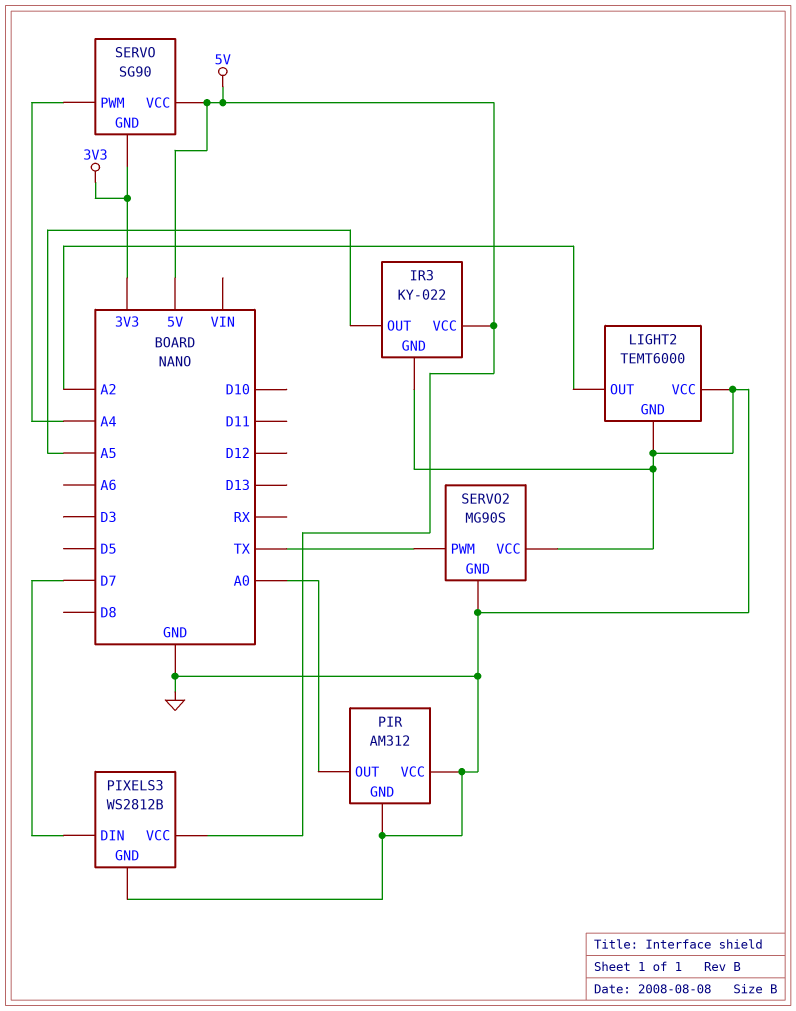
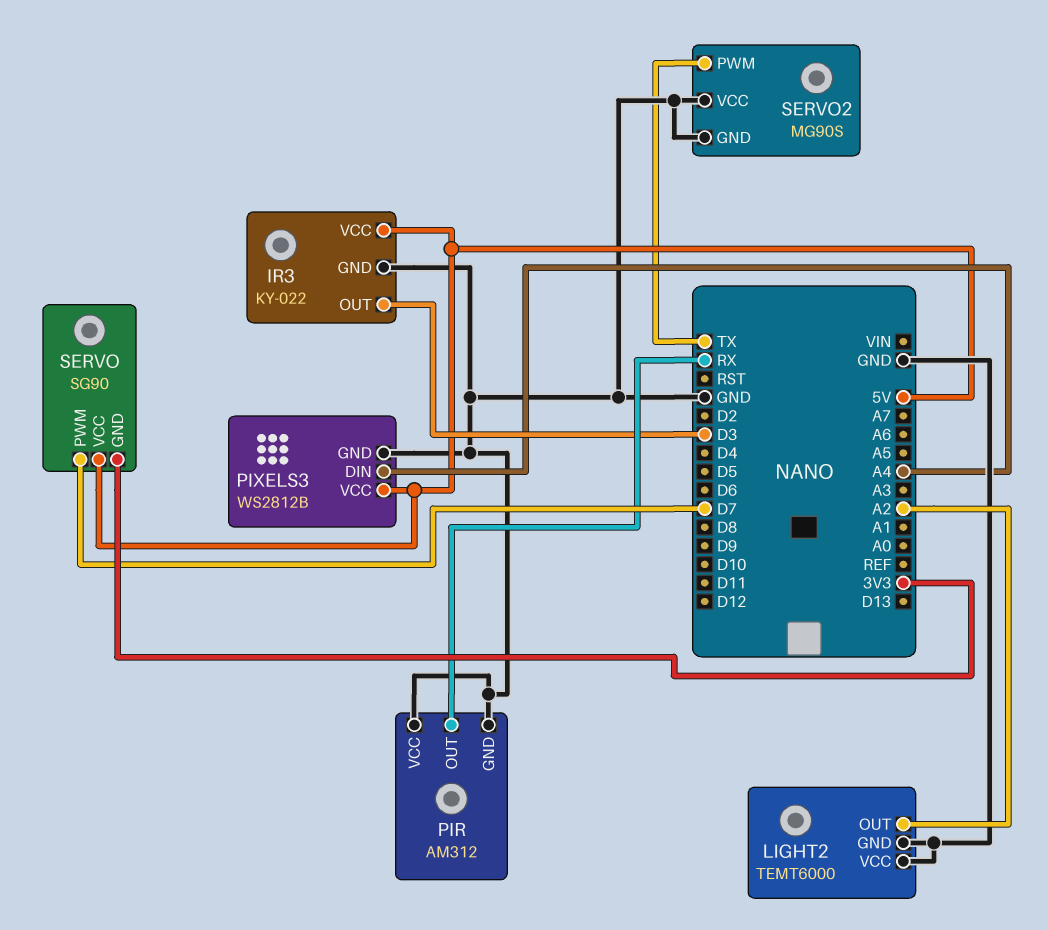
IR3 pin OUT: A5 -> D3
PIR pin OUT: A0 -> RX
PIXELS3 pin DIN: D7 -> A4
SERVO pin PWM: A4 -> D7

